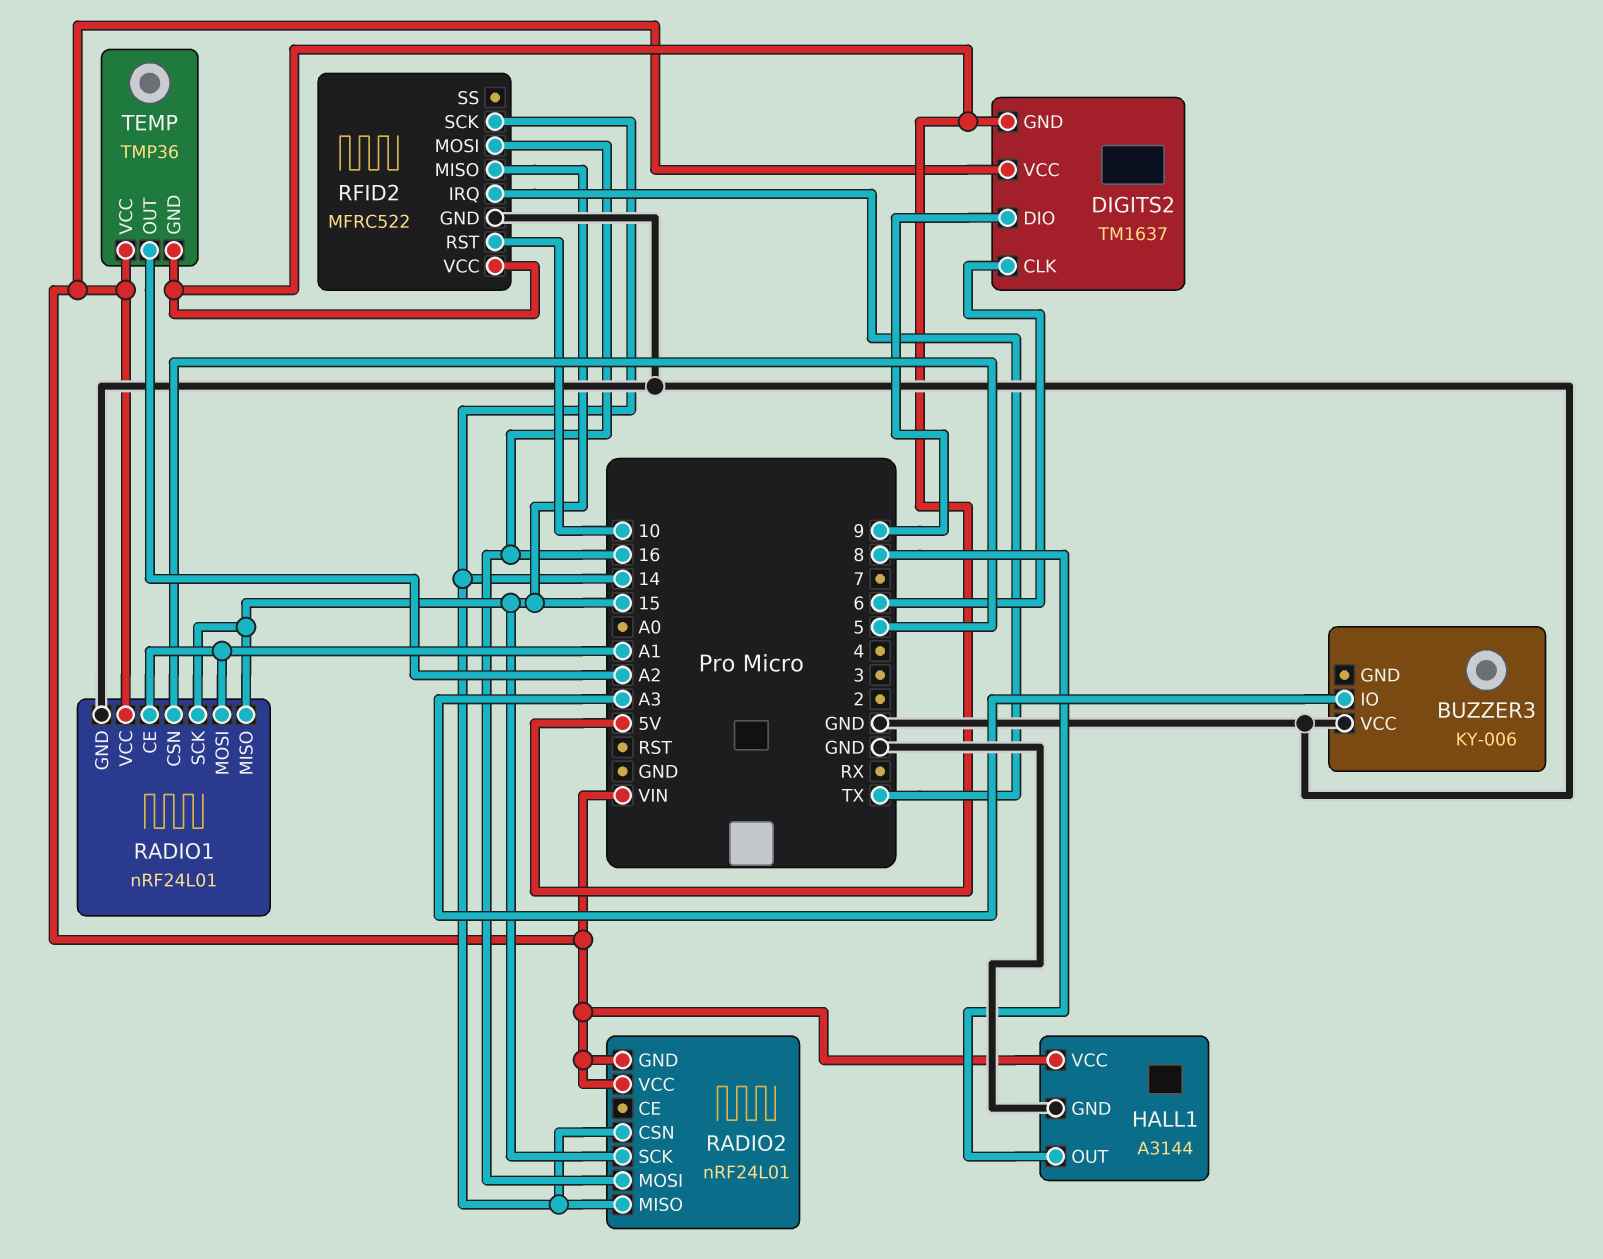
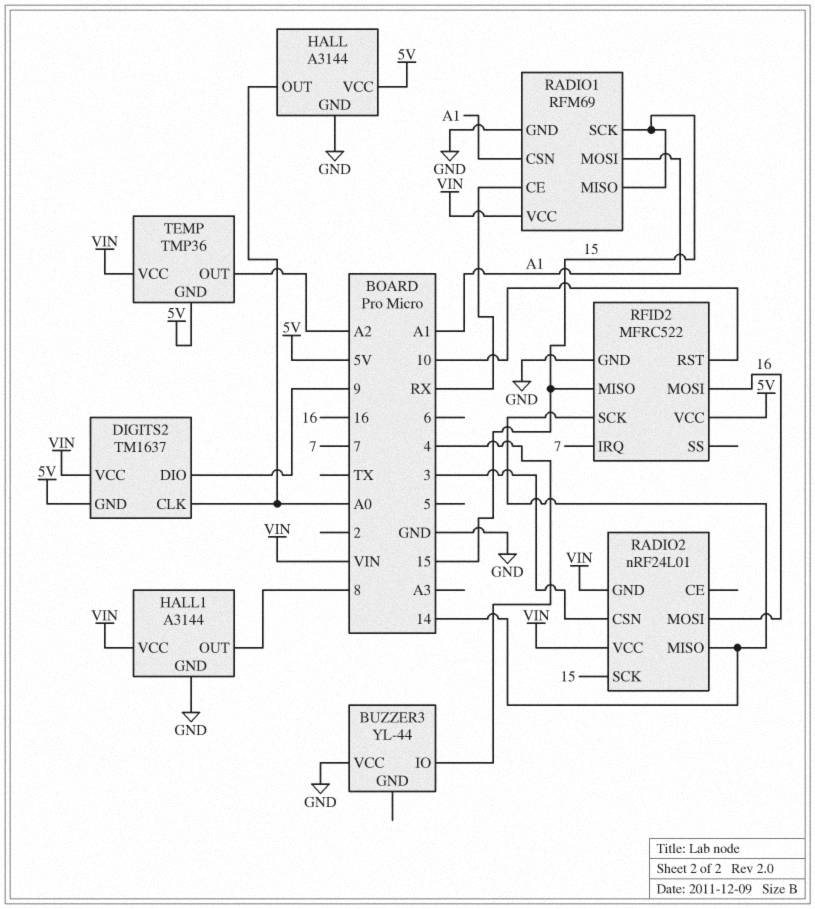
BUZZER3: KY-006 -> YL-44
BUZZER3 pin IO: A3 -> 4
DIGITS2 pin CLK: 6 -> A0
HALL: none -> A3144
HALL pin GND: none -> GND
HALL pin OUT: none -> A0
HALL pin VCC: none -> 5V
RADIO1: nRF24L01 -> RFM69
RADIO1 pin CE: A1 -> RX
RADIO1 pin CSN: 5 -> A1
RADIO2 pin CSN: 14 -> 3
RFID2 pin IRQ: TX -> 7

